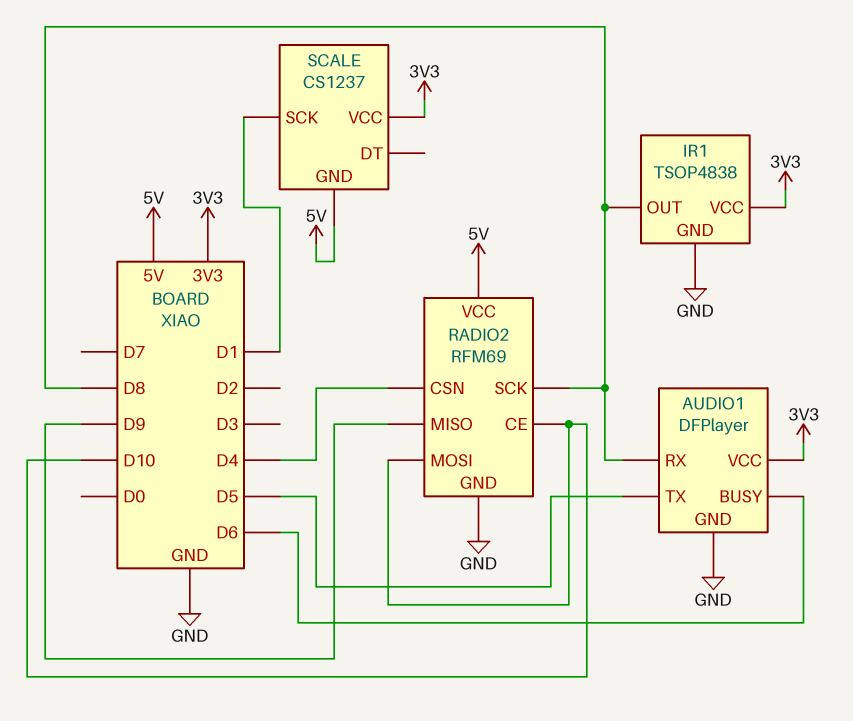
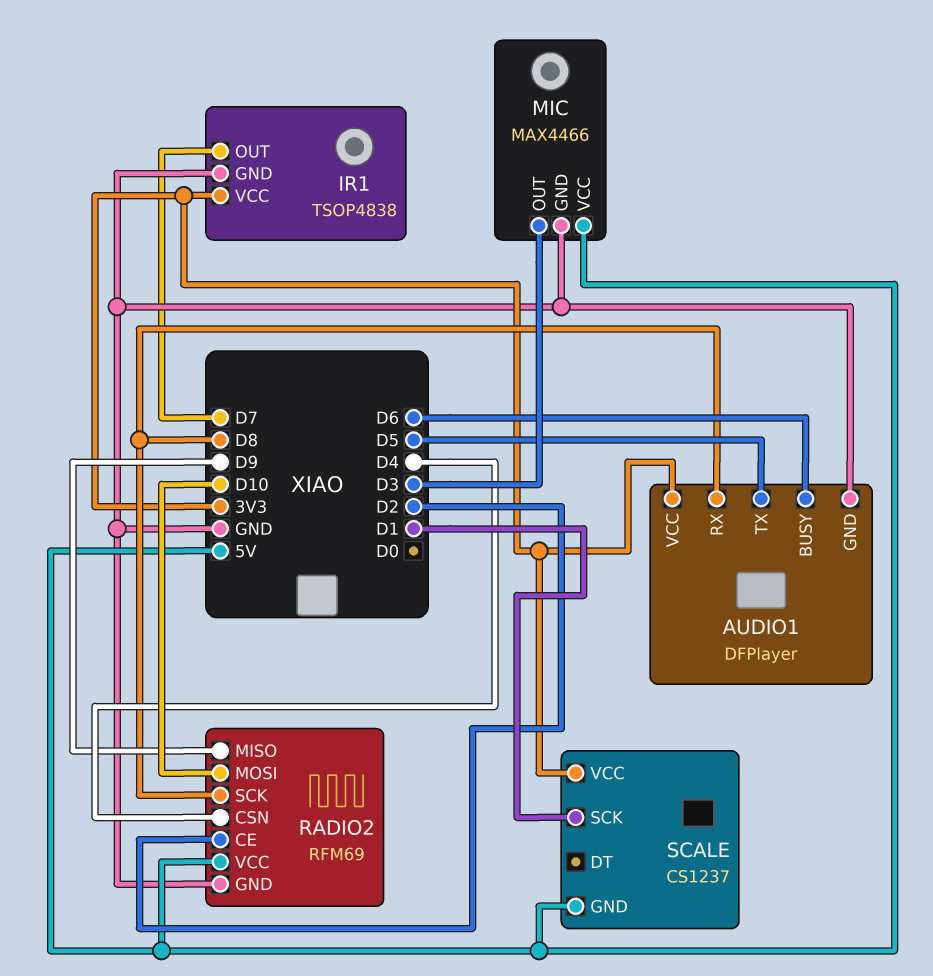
IR1 pin OUT: D8 -> D7
MIC: none -> MAX4466
MIC pin GND: none -> GND
MIC pin OUT: none -> D3
MIC pin VCC: none -> 5V
RADIO2 pin CE: D10 -> D2

